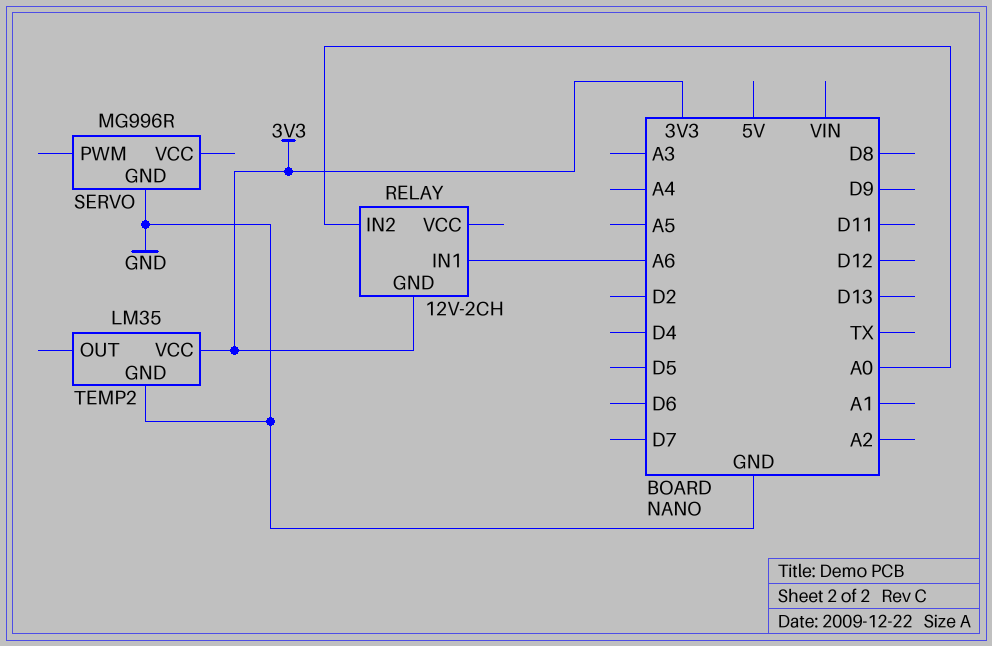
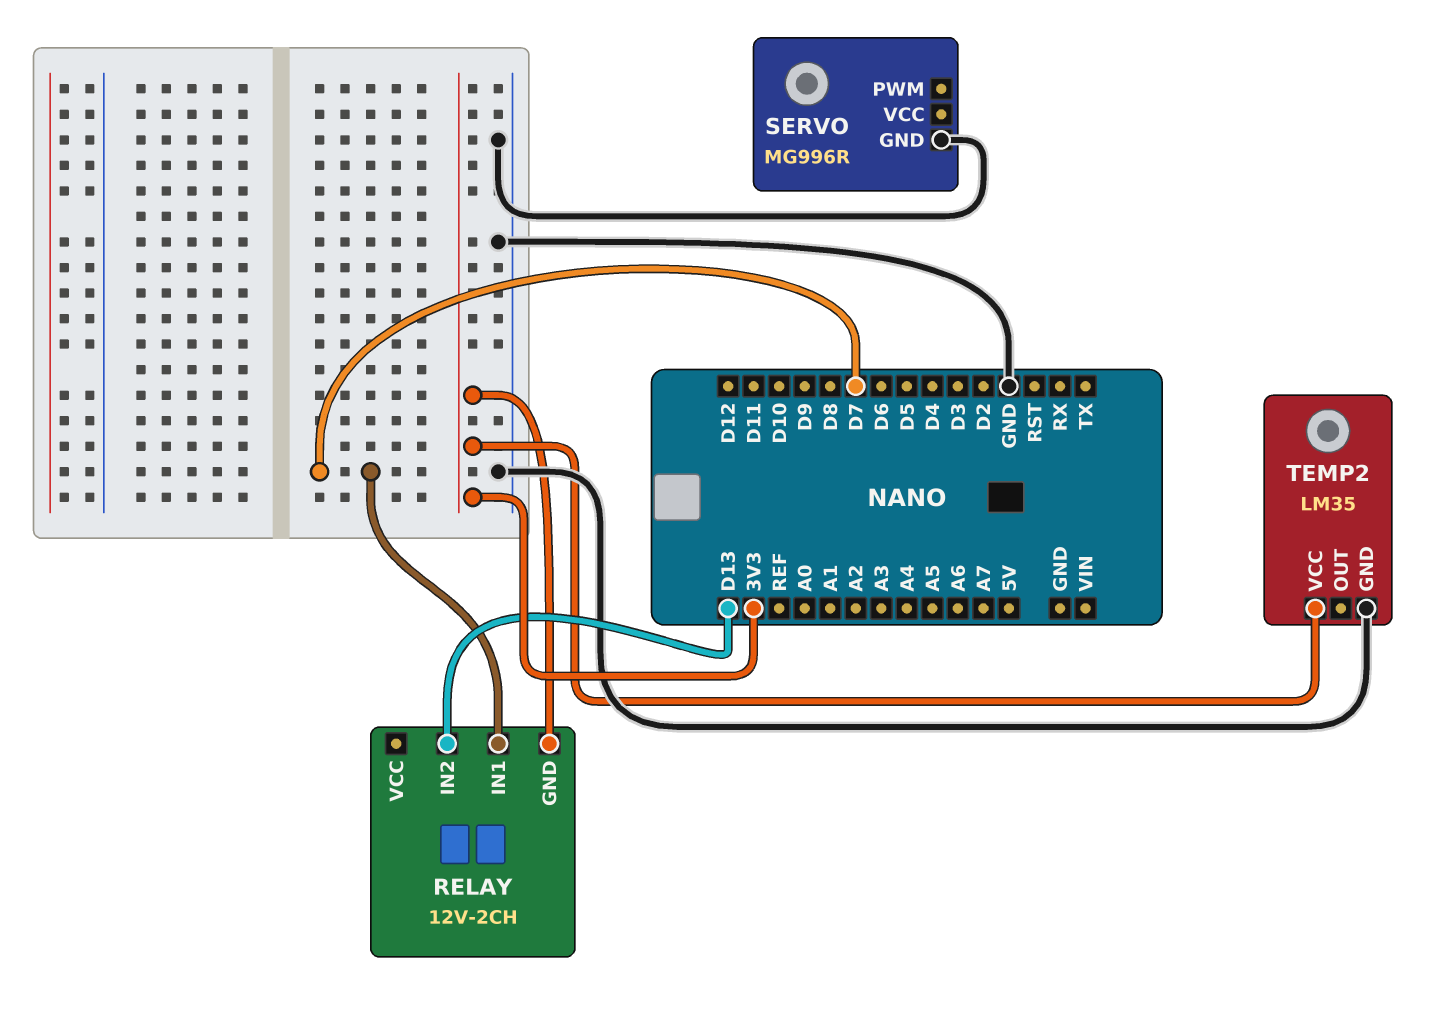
RELAY pin IN1: A6 -> D7
RELAY pin IN2: A0 -> D13

